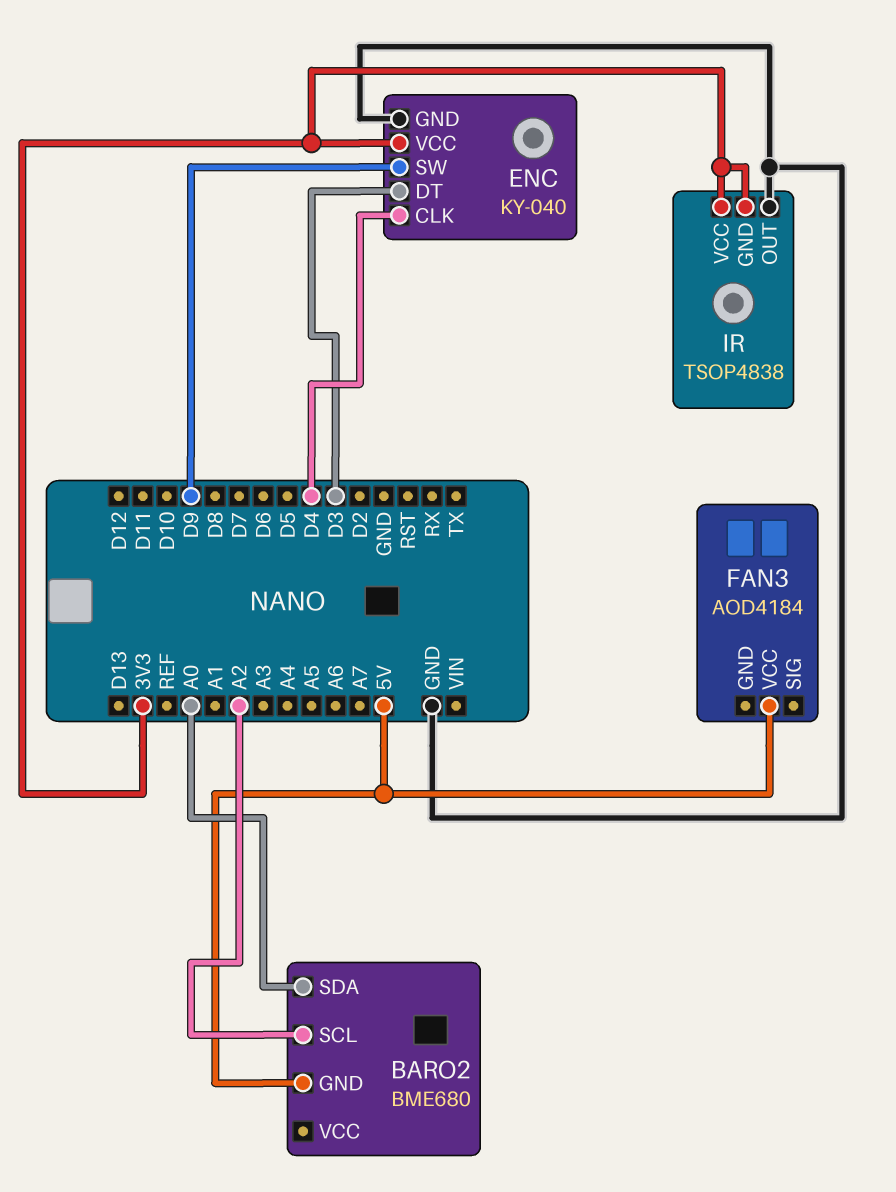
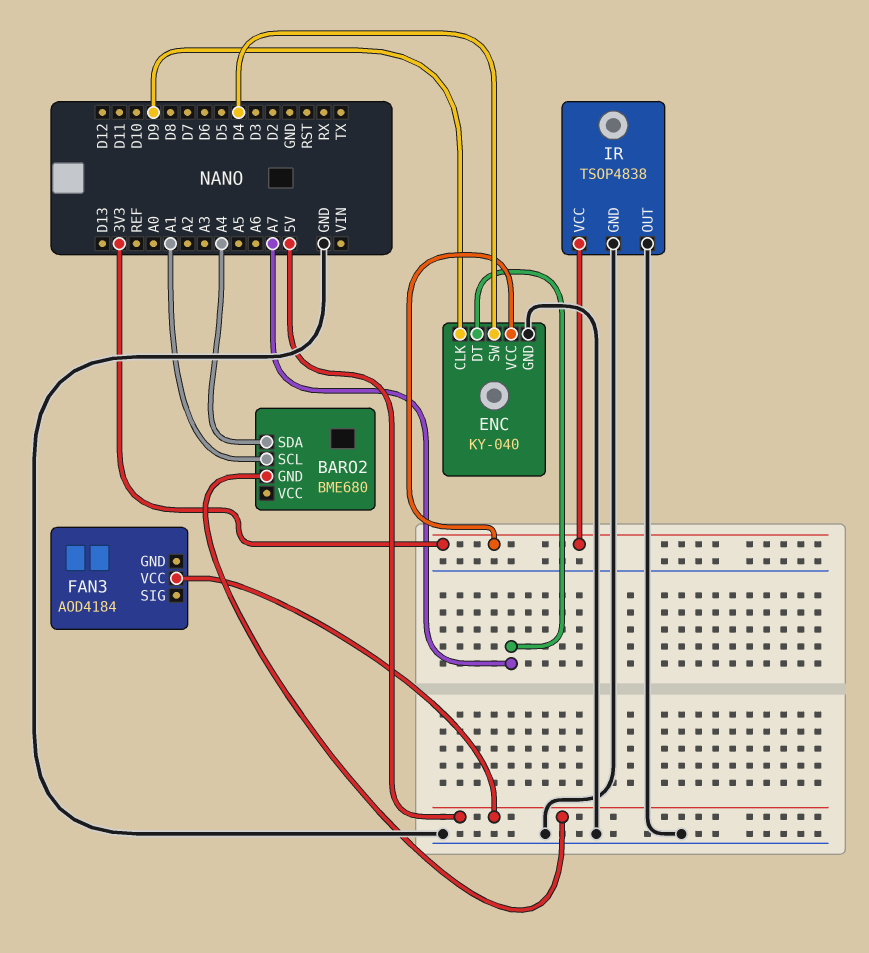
BARO2 pin SCL: A2 -> A1
BARO2 pin SDA: A0 -> A4
ENC pin CLK: D4 -> D9
ENC pin DT: D3 -> A7
ENC pin SW: D9 -> D4
IR pin GND: 3V3 -> GND

